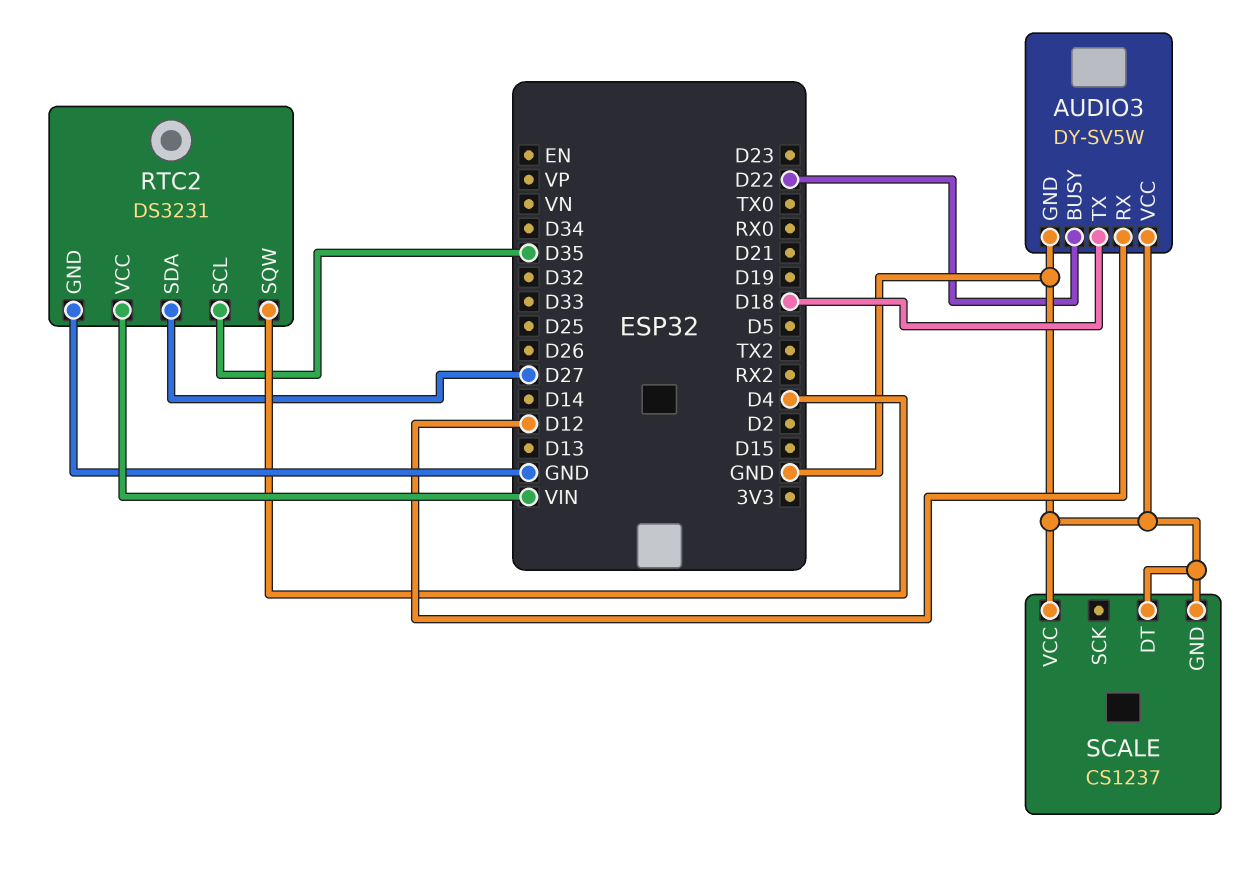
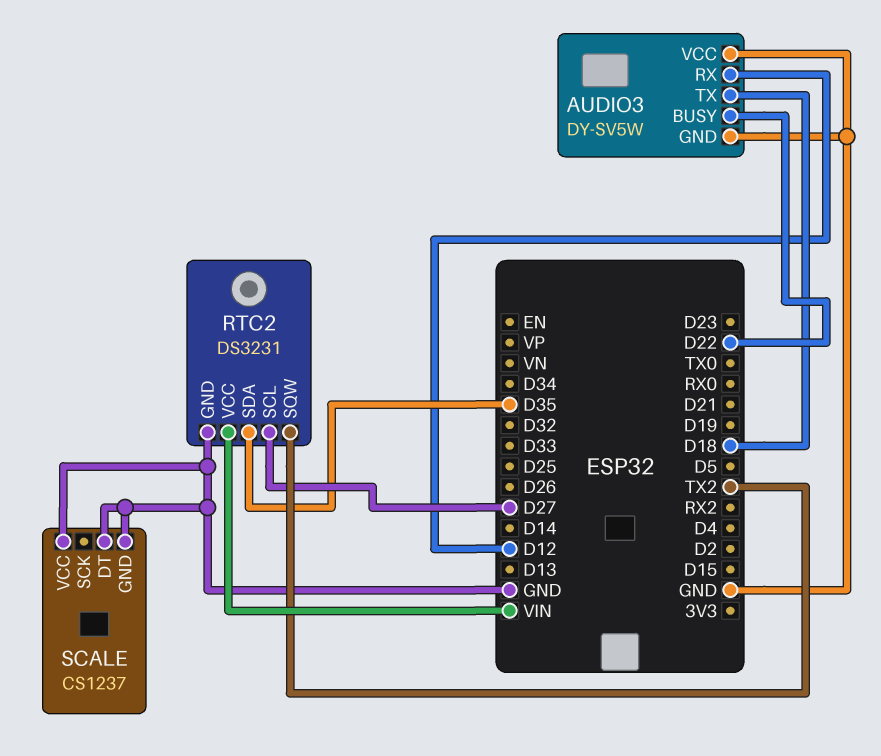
RTC2 pin SCL: D35 -> D27
RTC2 pin SDA: D27 -> D35
RTC2 pin SQW: D4 -> TX2

